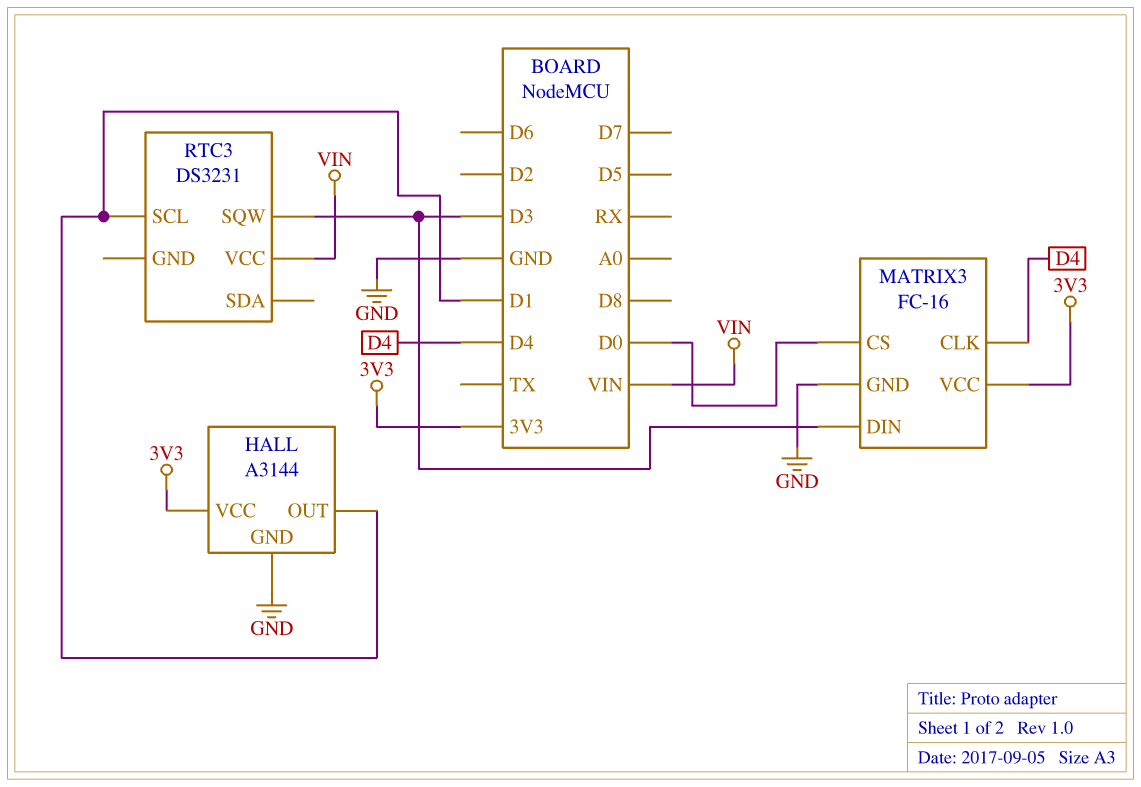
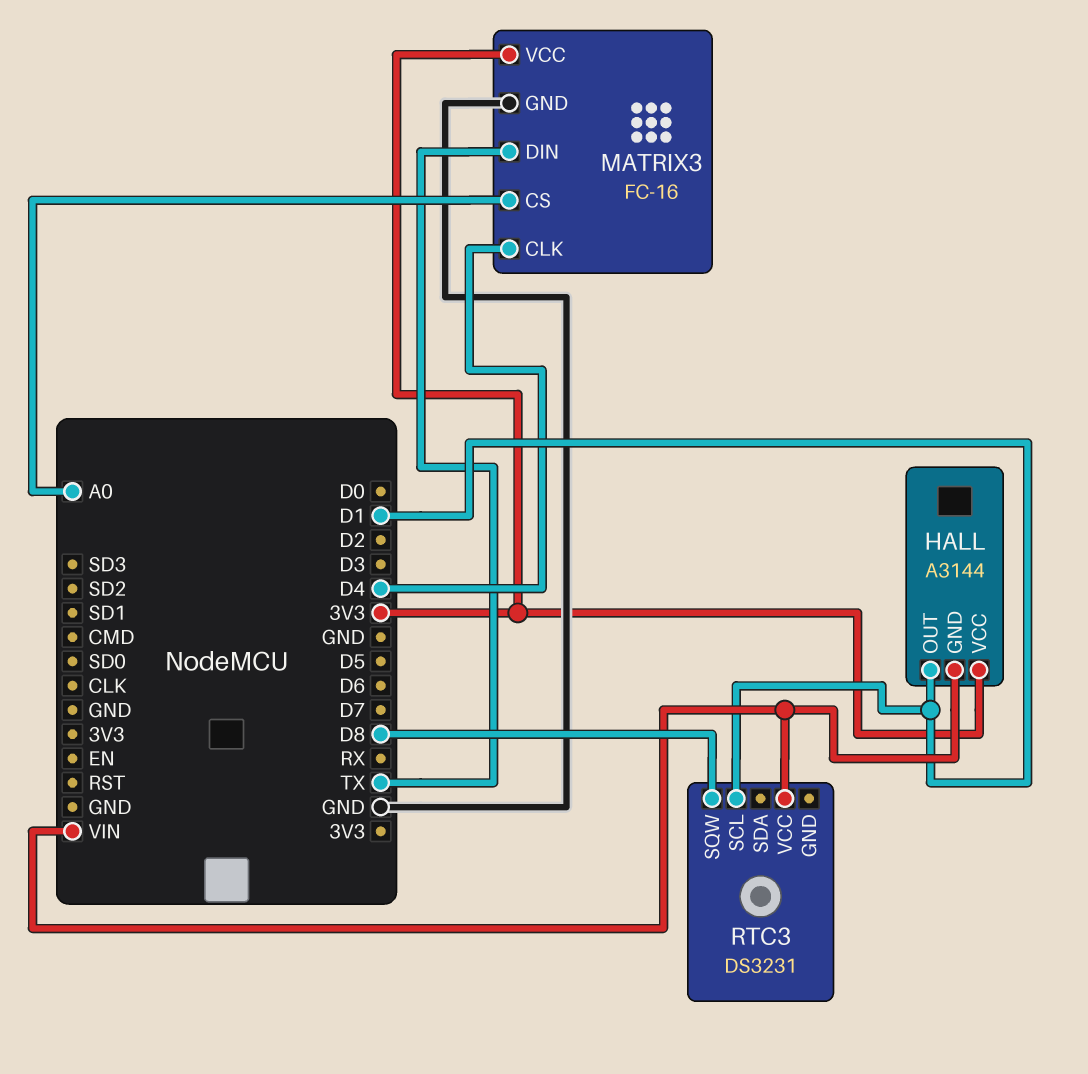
HALL pin GND: GND -> VIN
MATRIX3 pin CS: D0 -> A0
MATRIX3 pin DIN: D3 -> TX
RTC3 pin SQW: D3 -> D8

